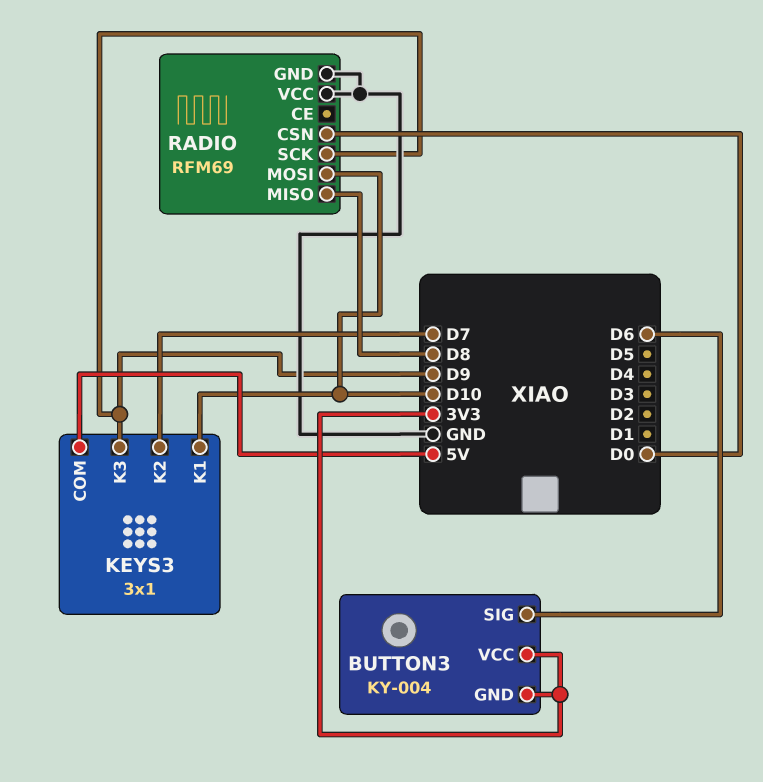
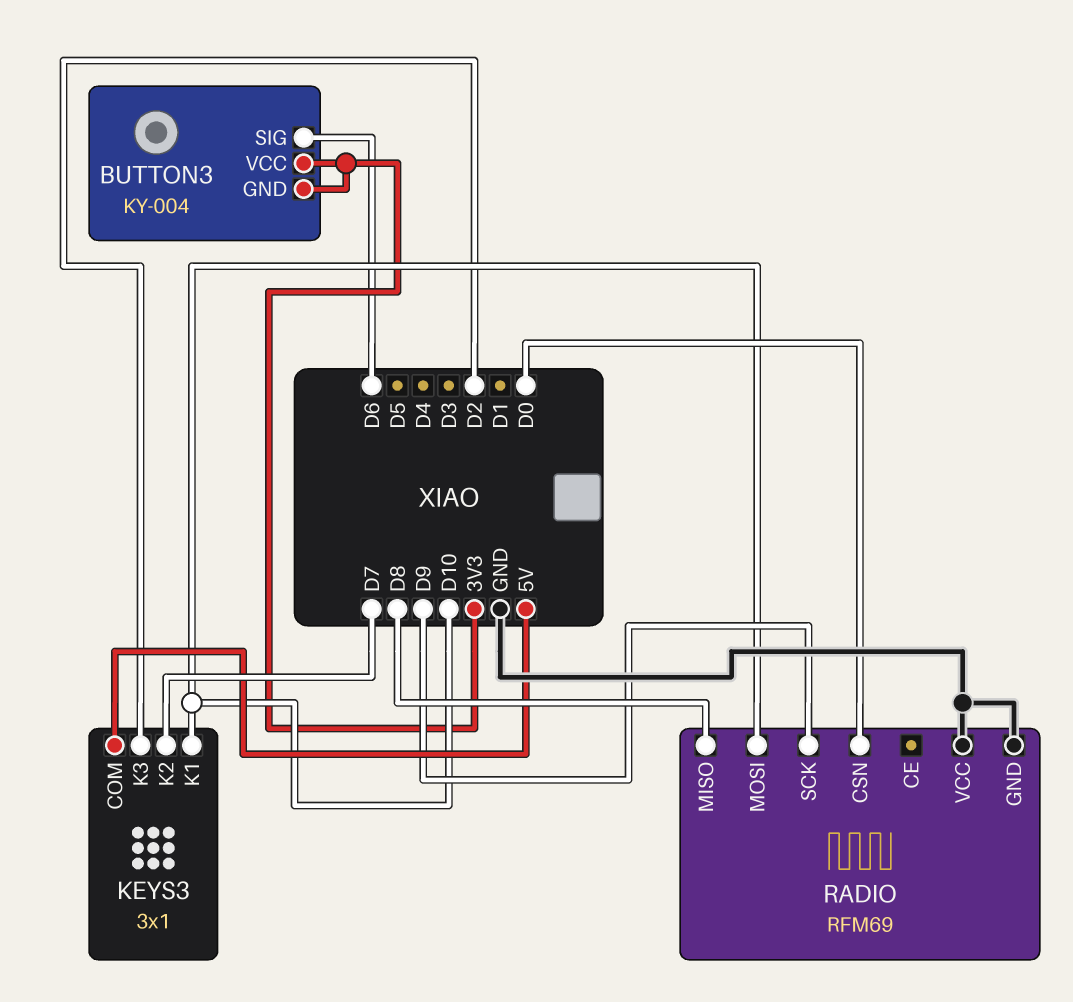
KEYS3 pin K3: D9 -> D2

